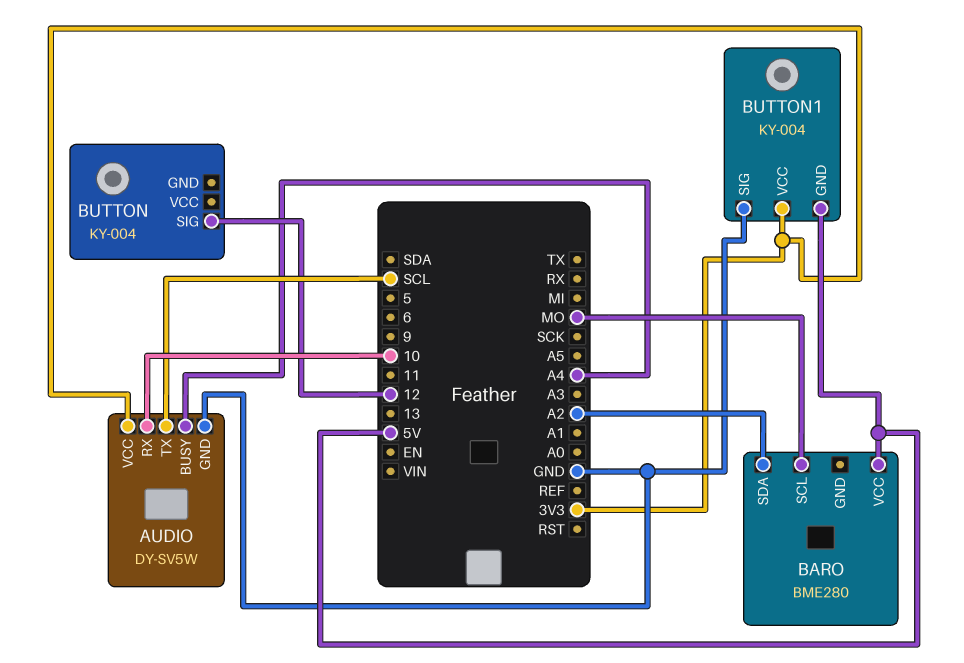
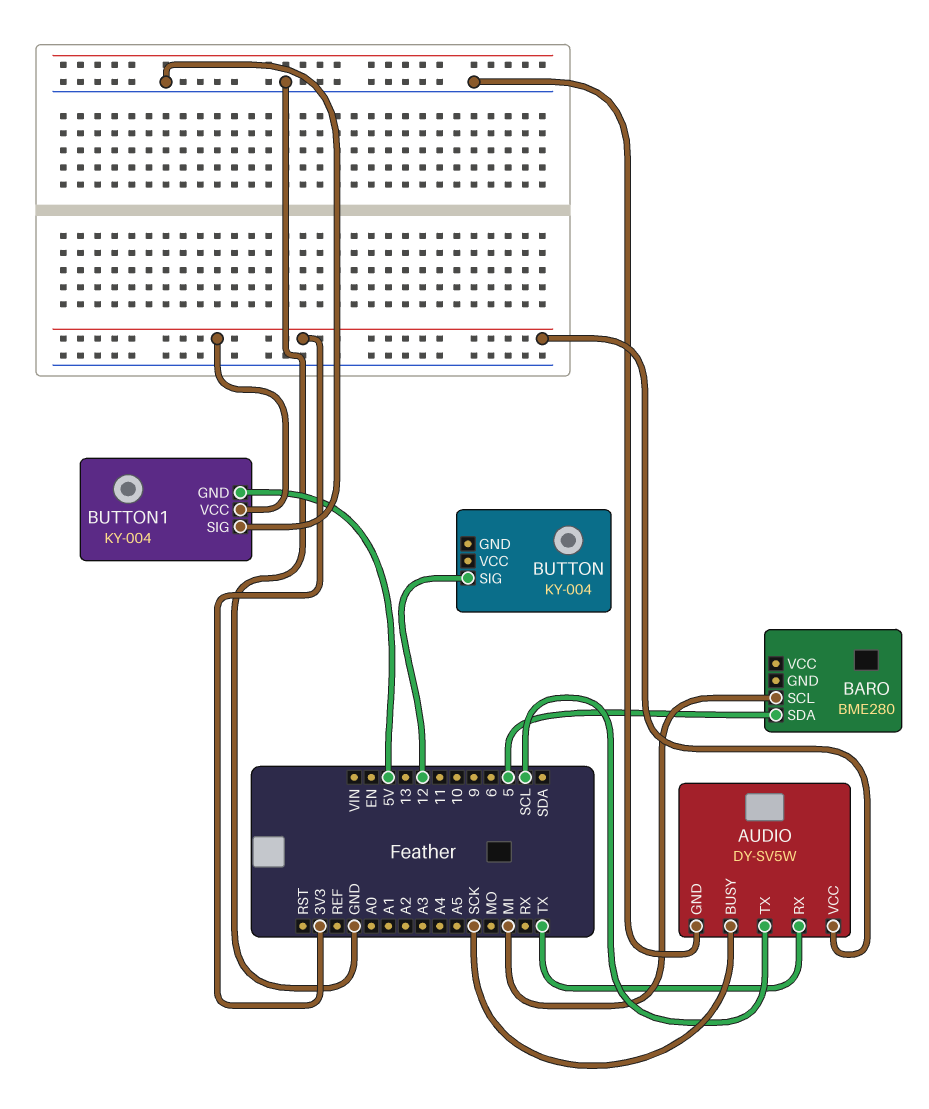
AUDIO pin BUSY: A4 -> SCK
AUDIO pin RX: 10 -> TX
BARO pin SCL: MO -> MI
BARO pin SDA: A2 -> 5
BARO pin VCC: 5V -> none

